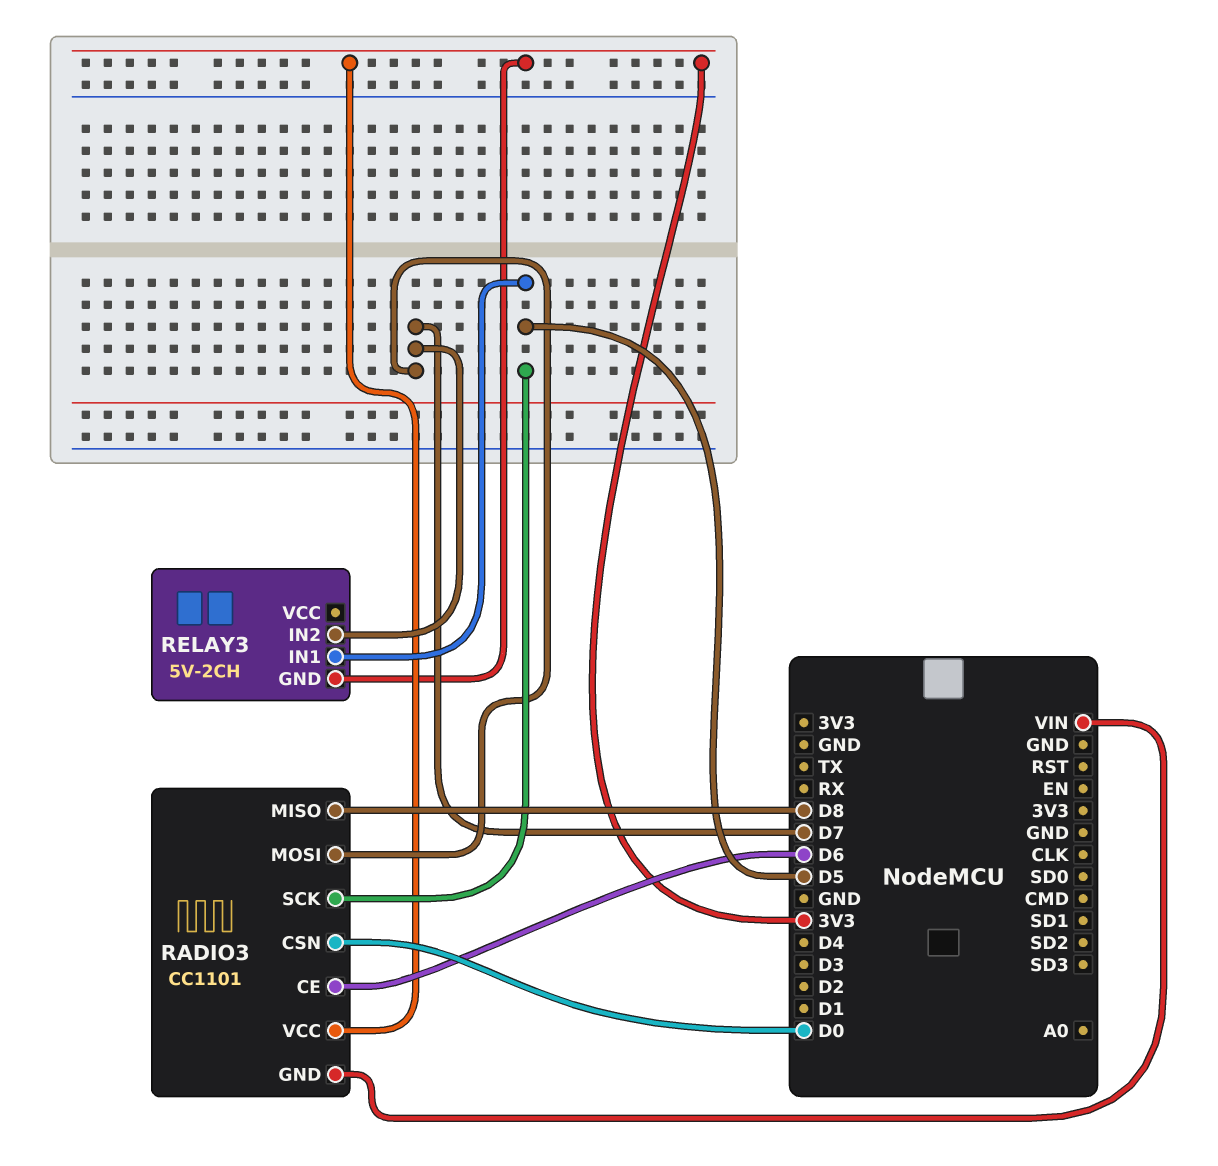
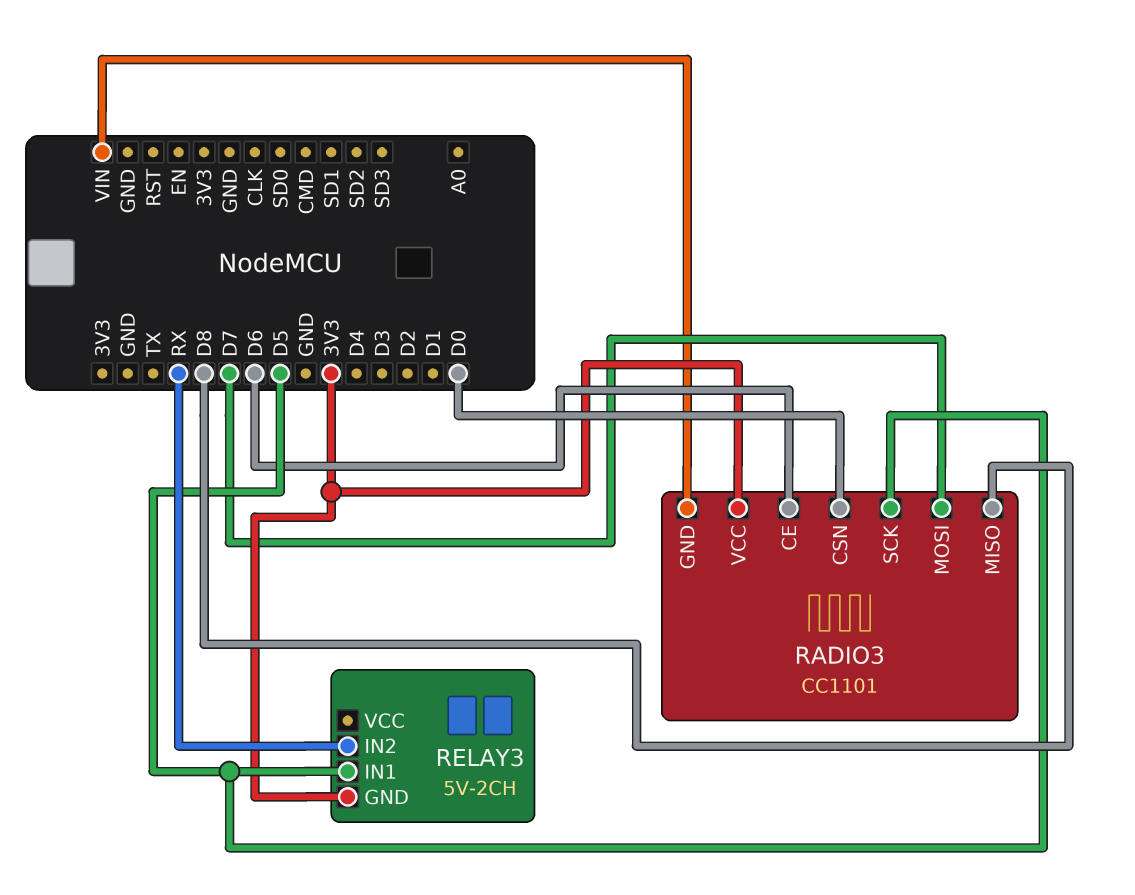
RELAY3 pin IN2: D7 -> RX

